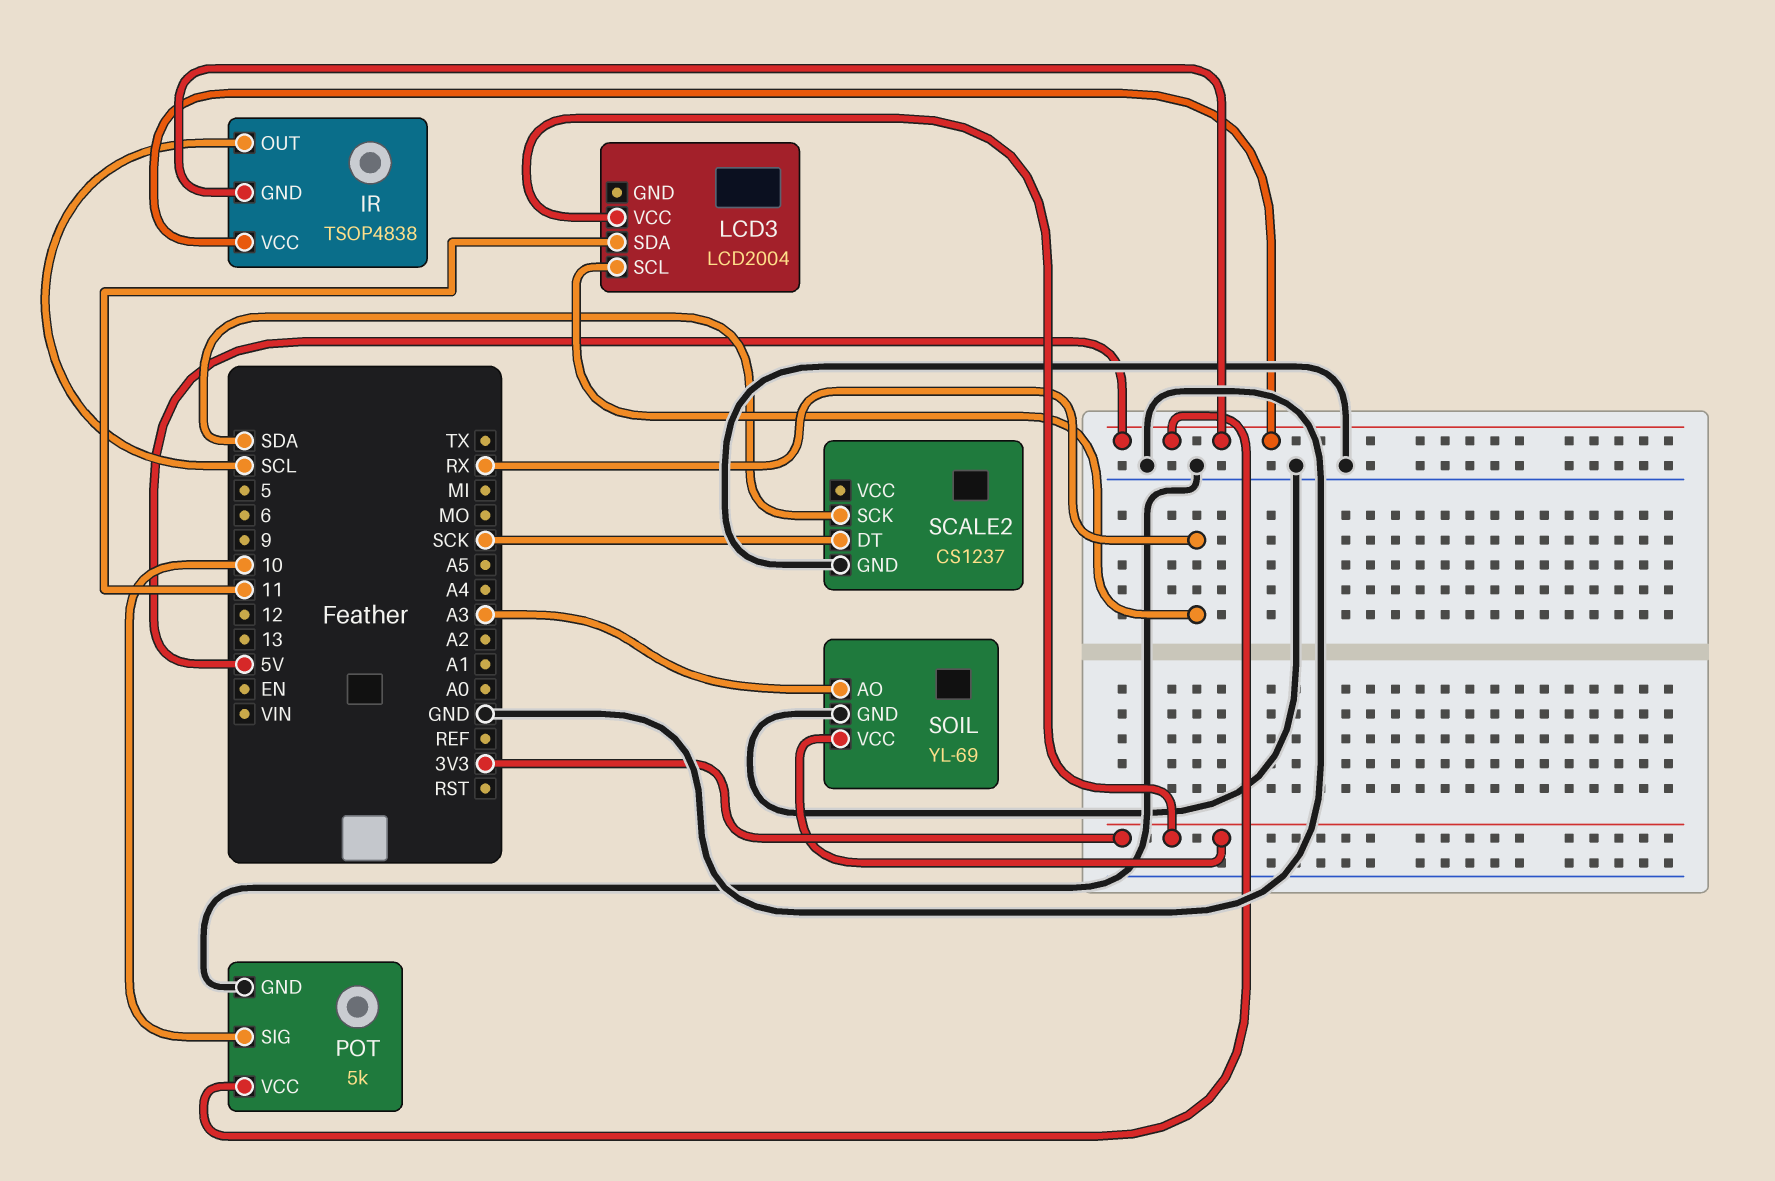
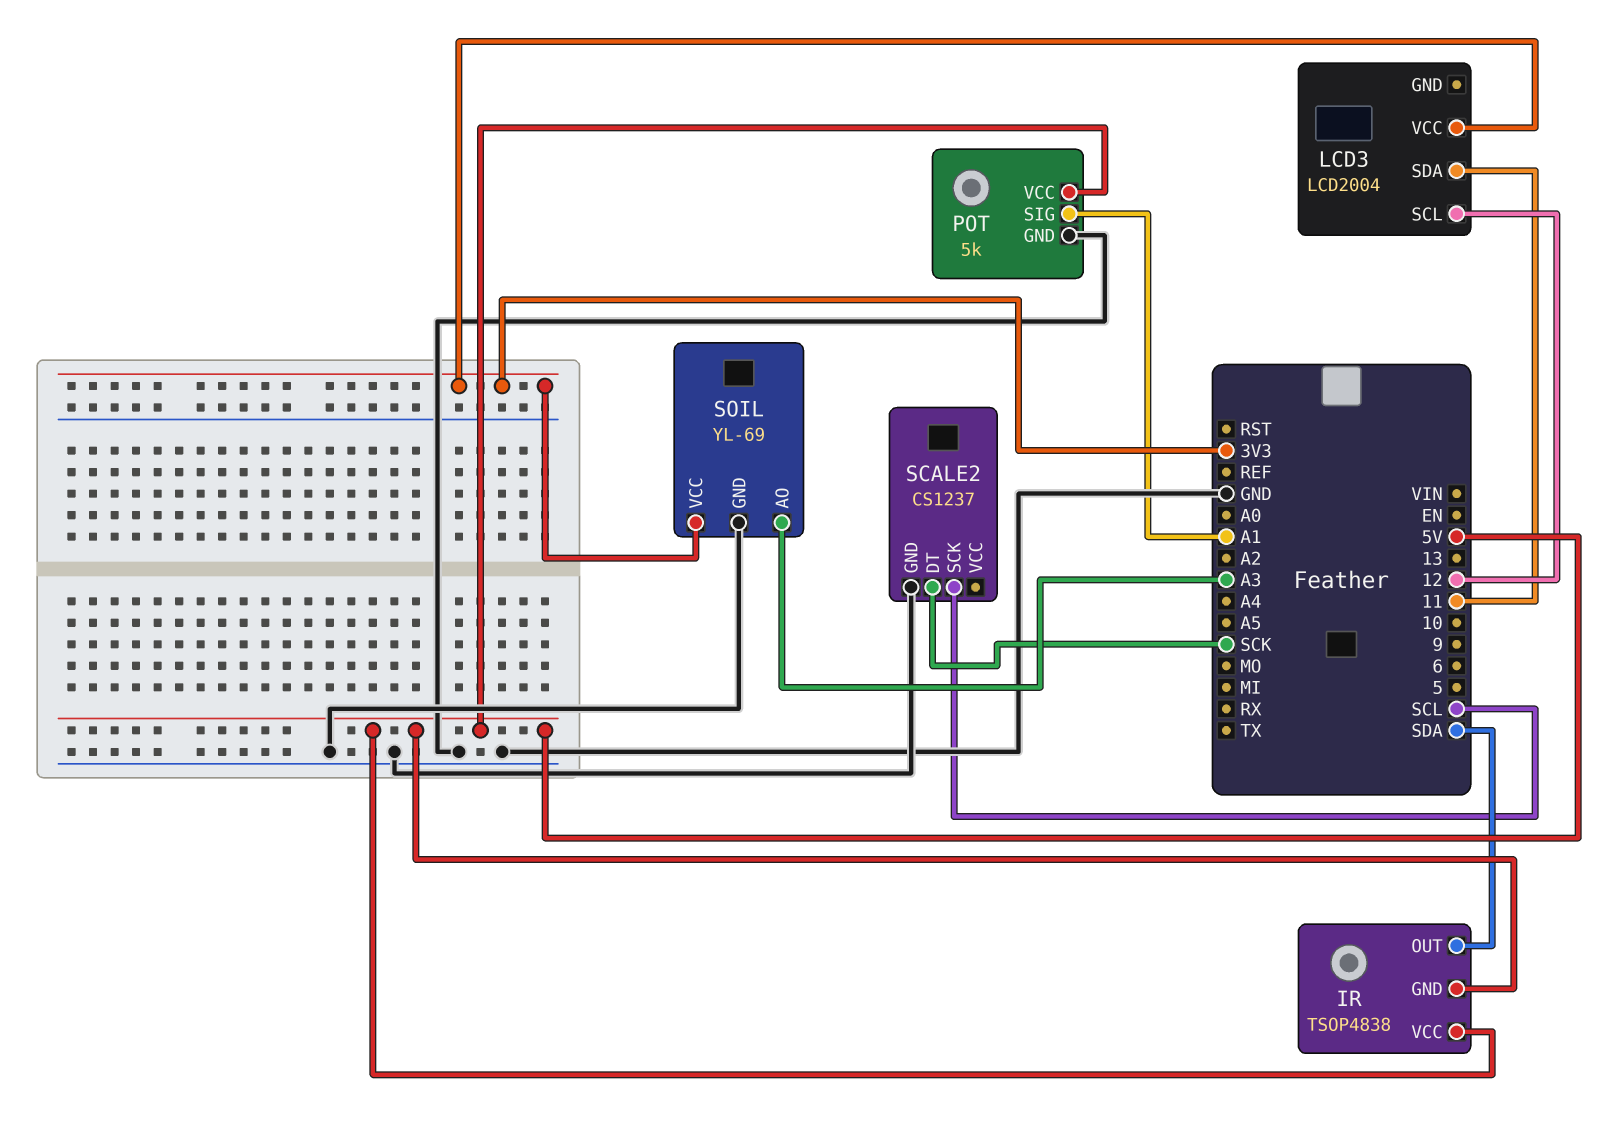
IR pin OUT: SCL -> SDA
LCD3 pin SCL: RX -> 12
POT pin SIG: 10 -> A1
SCALE2 pin SCK: SDA -> SCL

